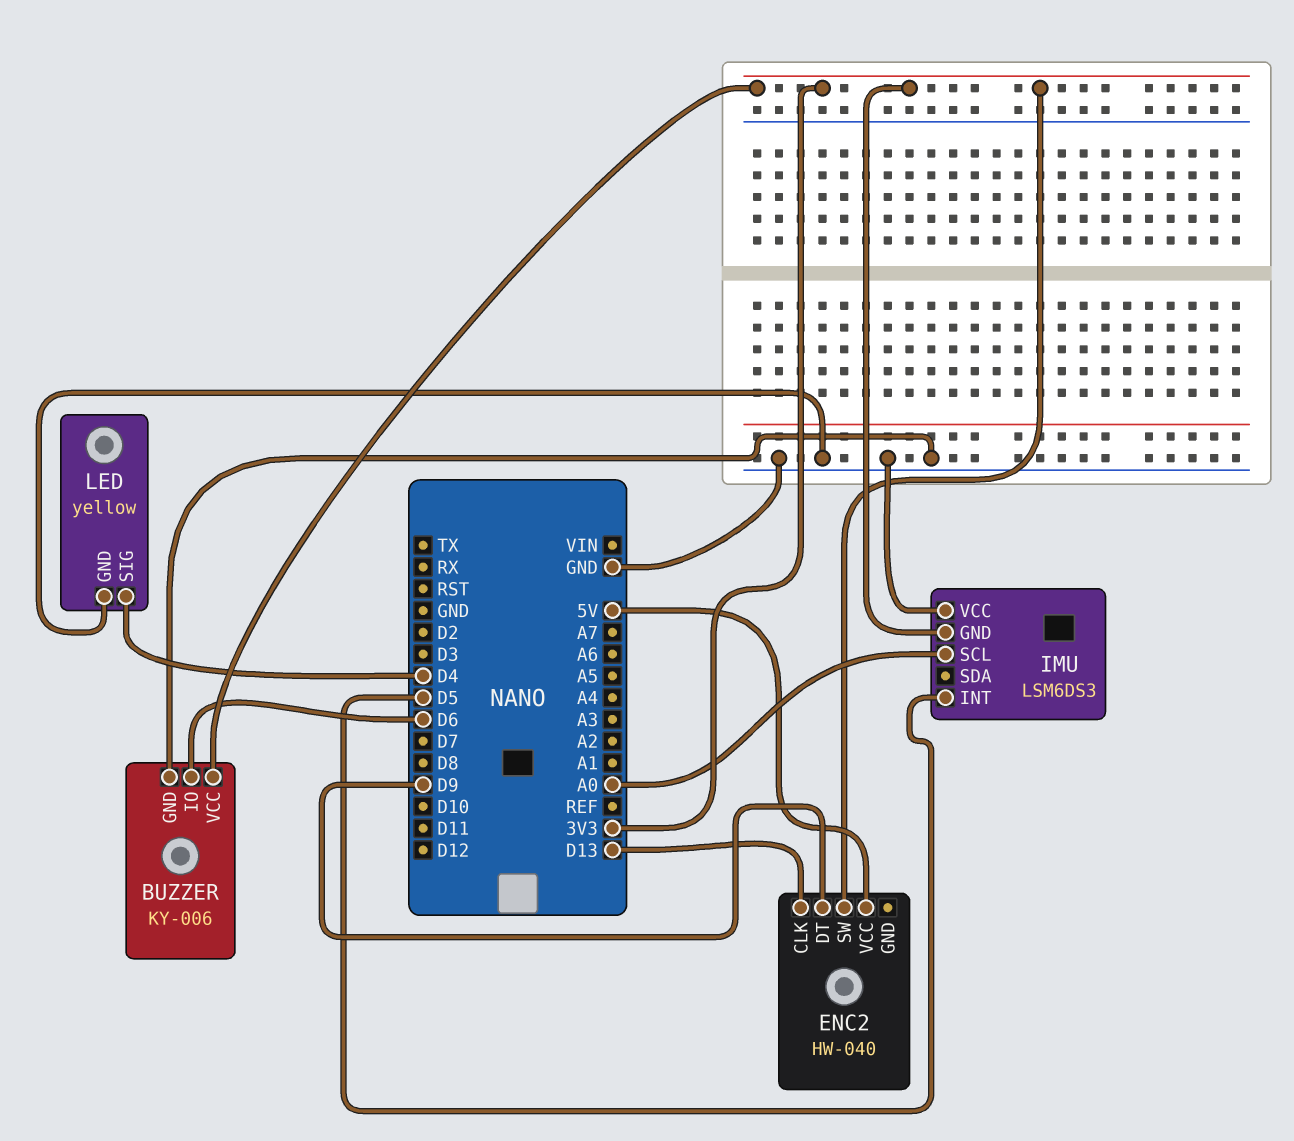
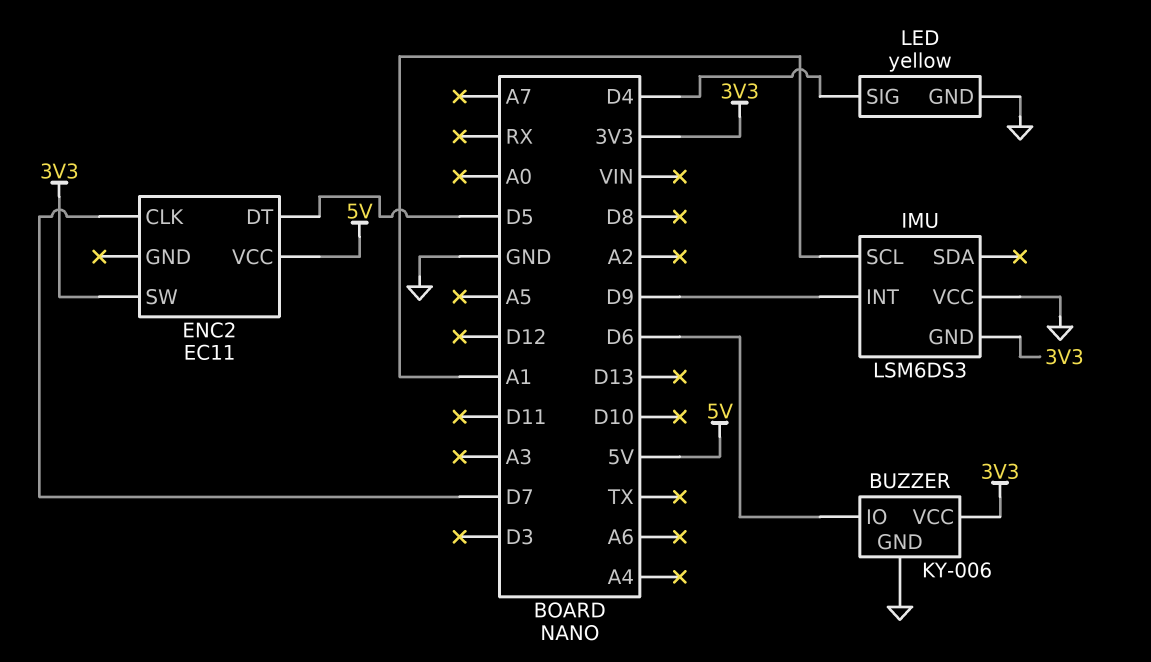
ENC2: HW-040 -> EC11
ENC2 pin CLK: D13 -> D7
ENC2 pin DT: D9 -> D5
IMU pin INT: D5 -> D9
IMU pin SCL: A0 -> A1

